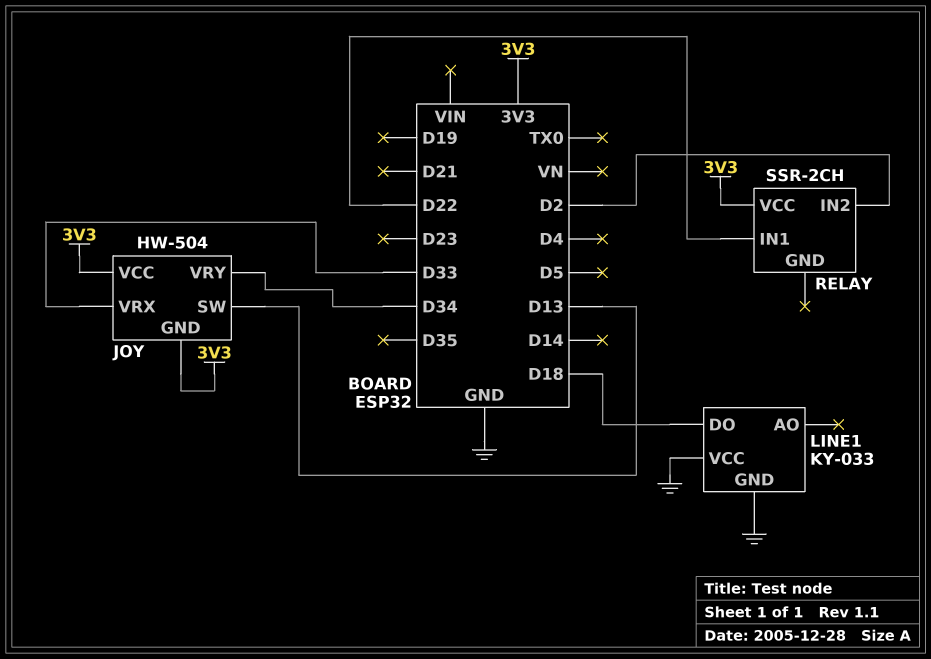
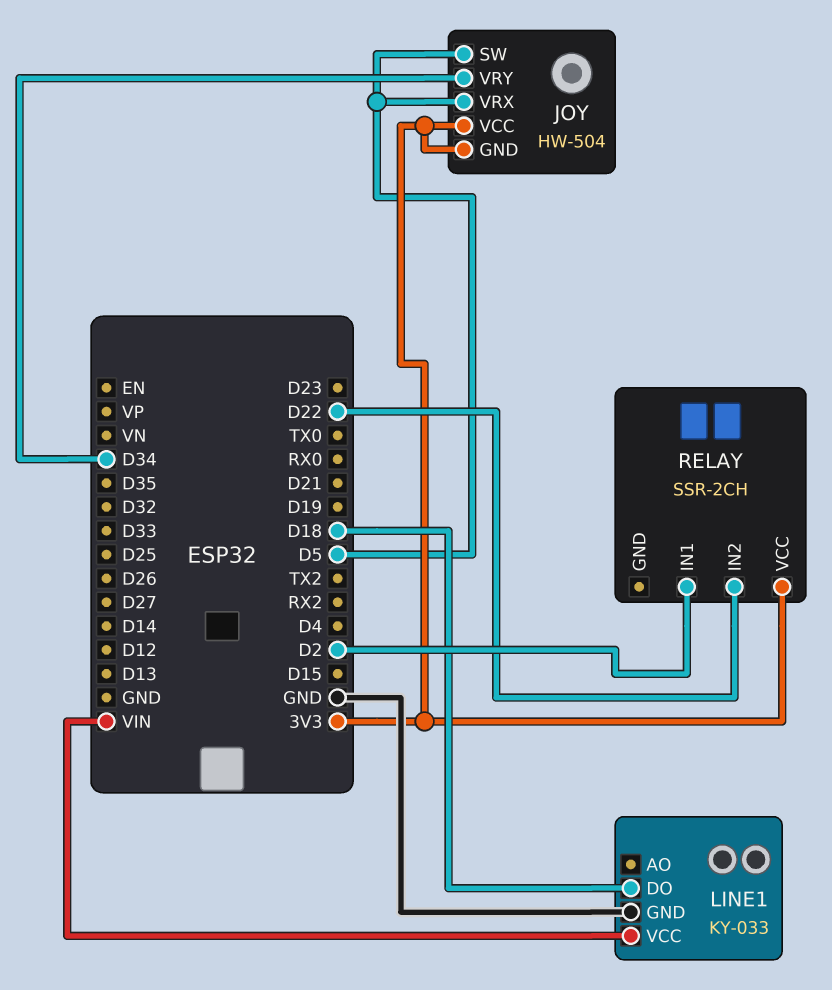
JOY pin SW: D13 -> D5
JOY pin VRX: D33 -> D5
LINE1 pin VCC: GND -> VIN
RELAY pin IN1: D22 -> D2
RELAY pin IN2: D2 -> D22

